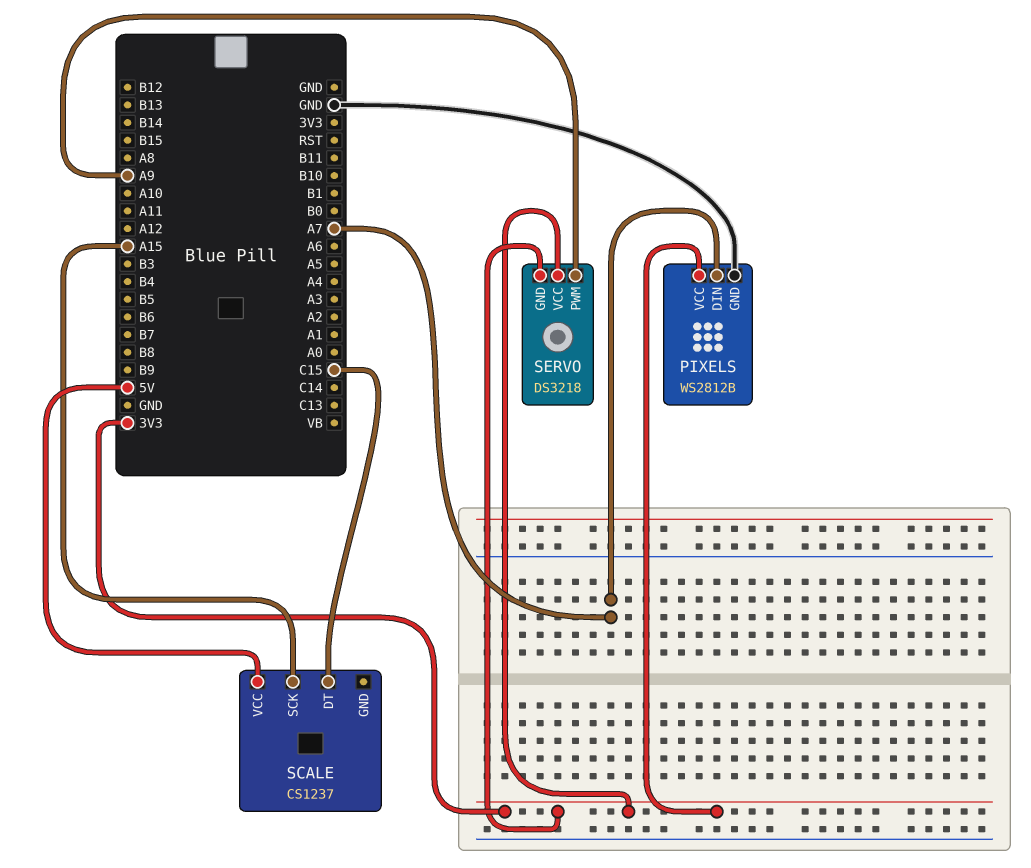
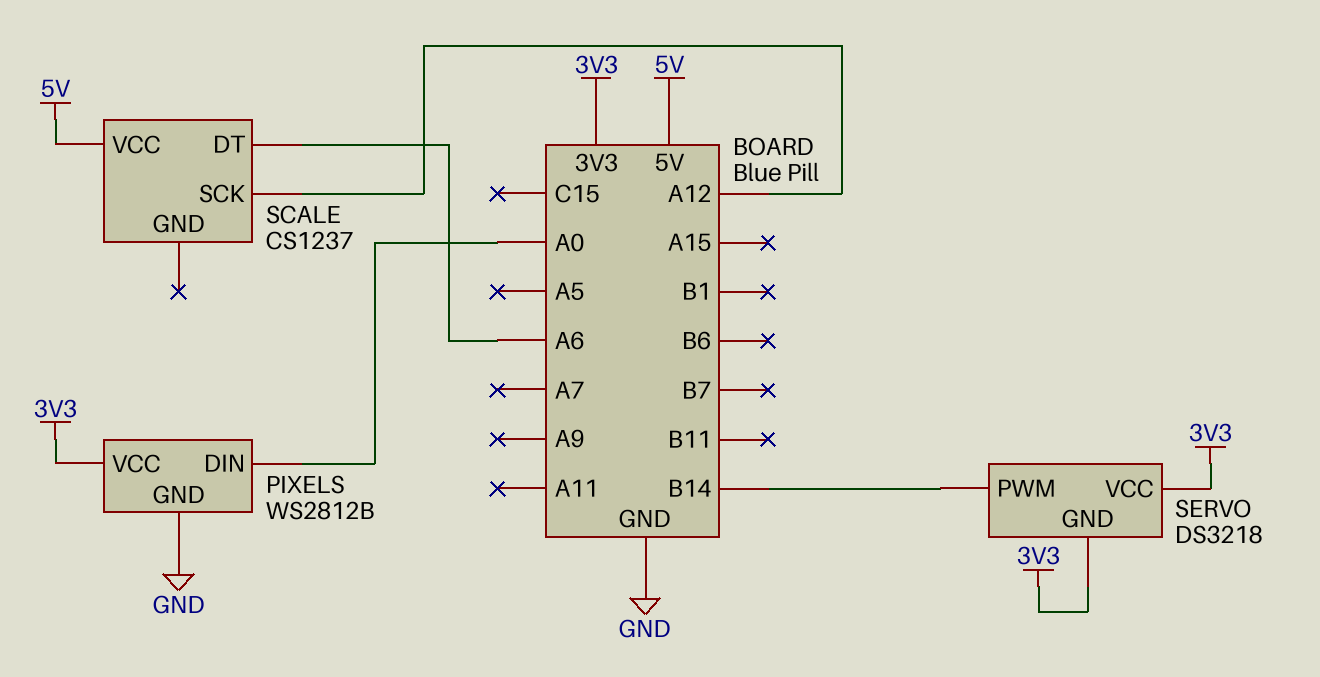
PIXELS pin DIN: A7 -> A0
SCALE pin DT: C15 -> A6
SCALE pin SCK: A15 -> A12
SERVO pin PWM: A9 -> B14

